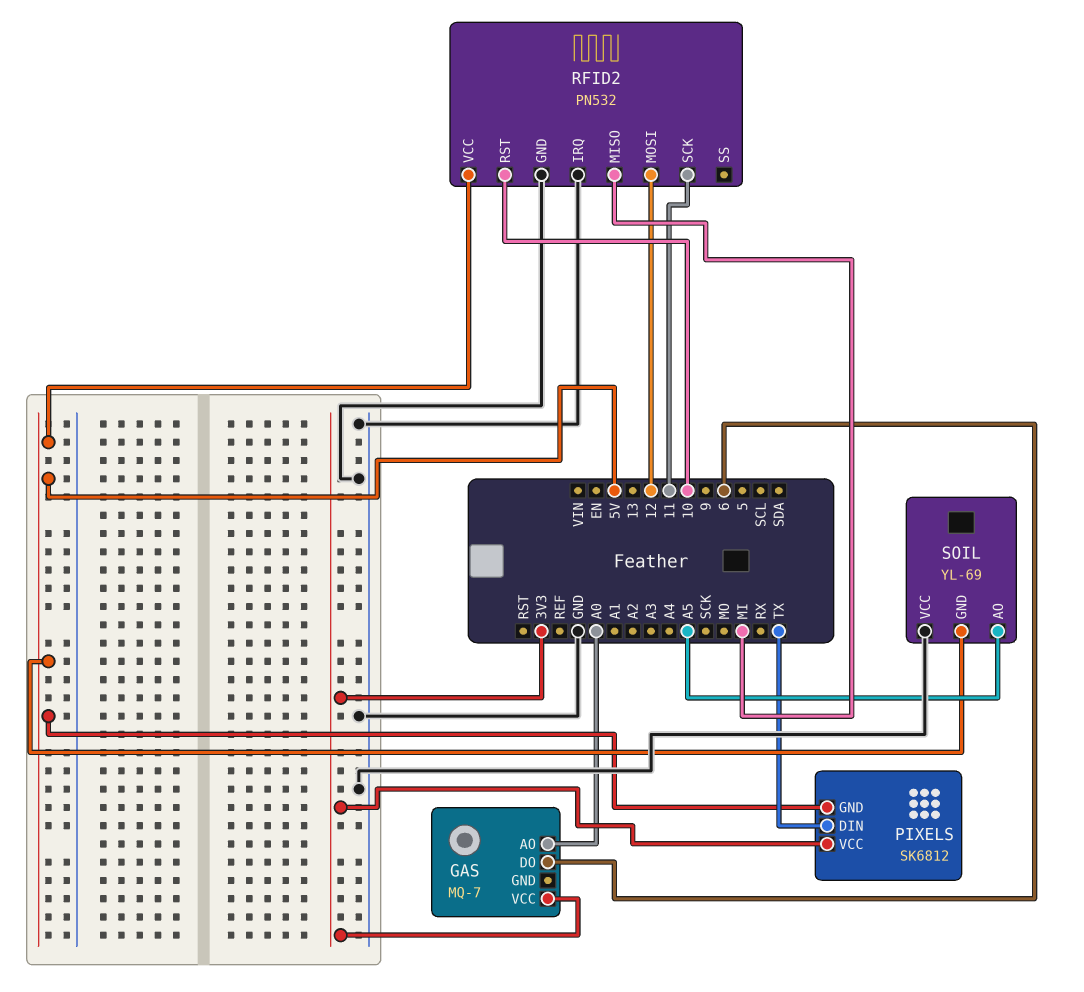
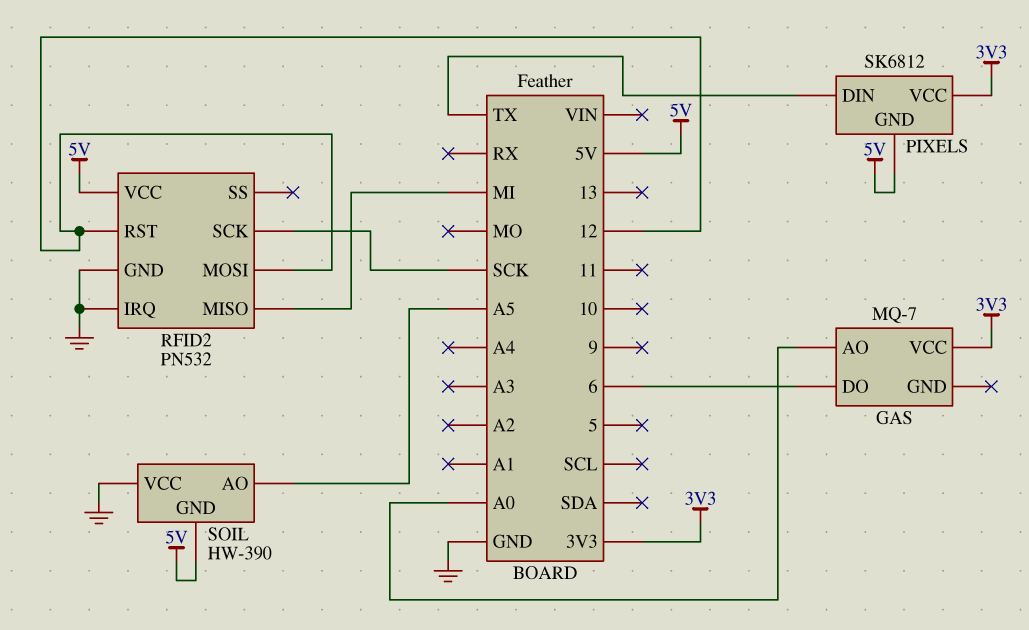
RFID2 pin RST: 10 -> 12
RFID2 pin SCK: 11 -> SCK
SOIL: YL-69 -> HW-390

